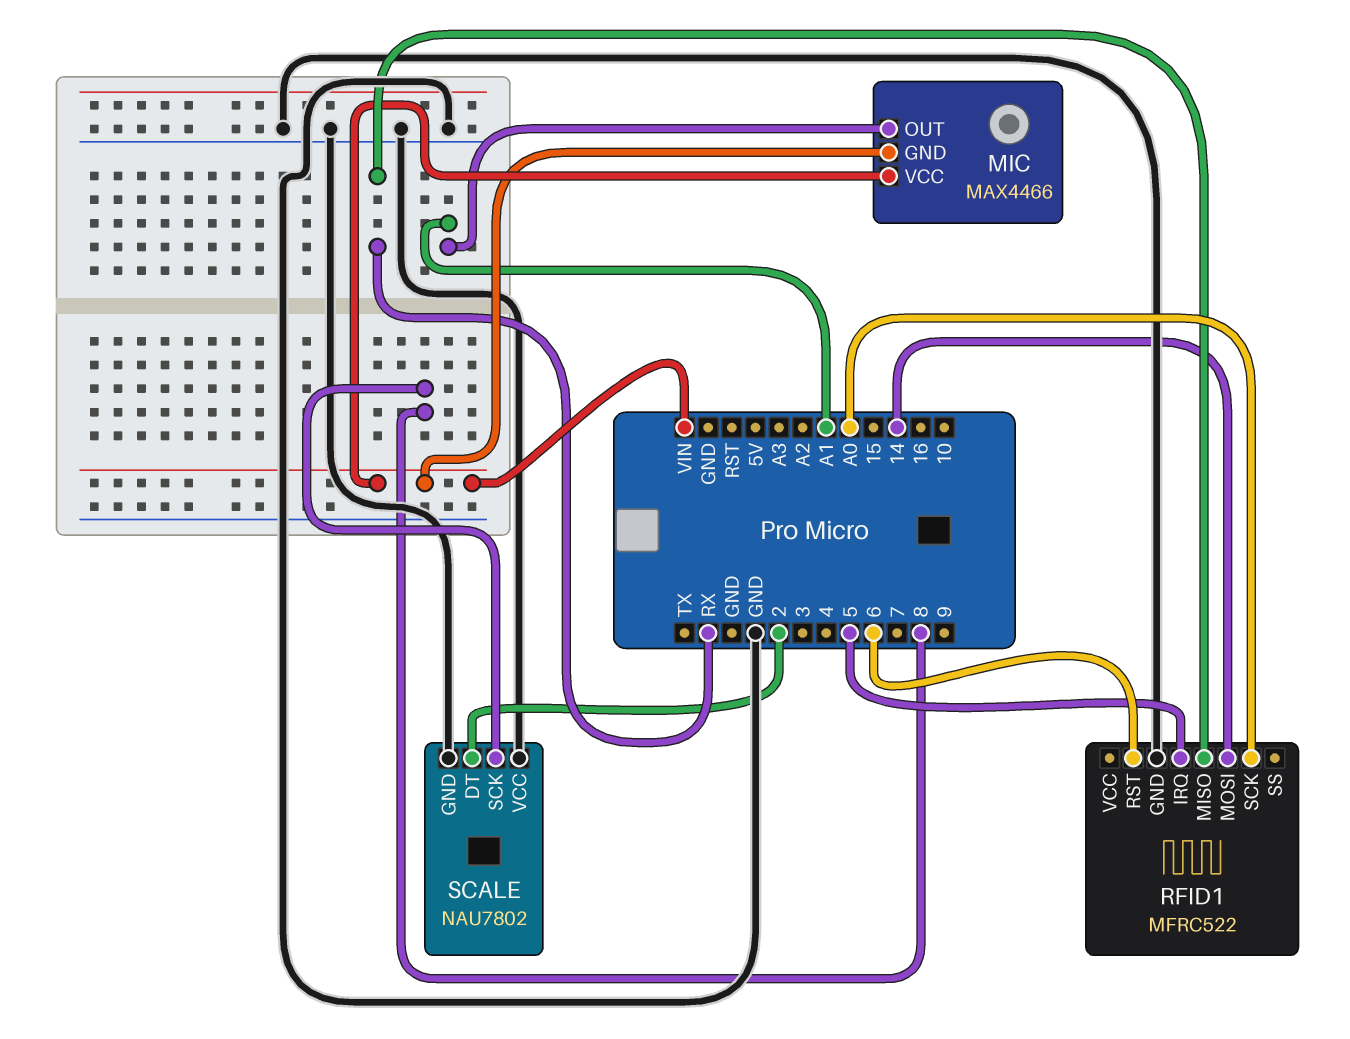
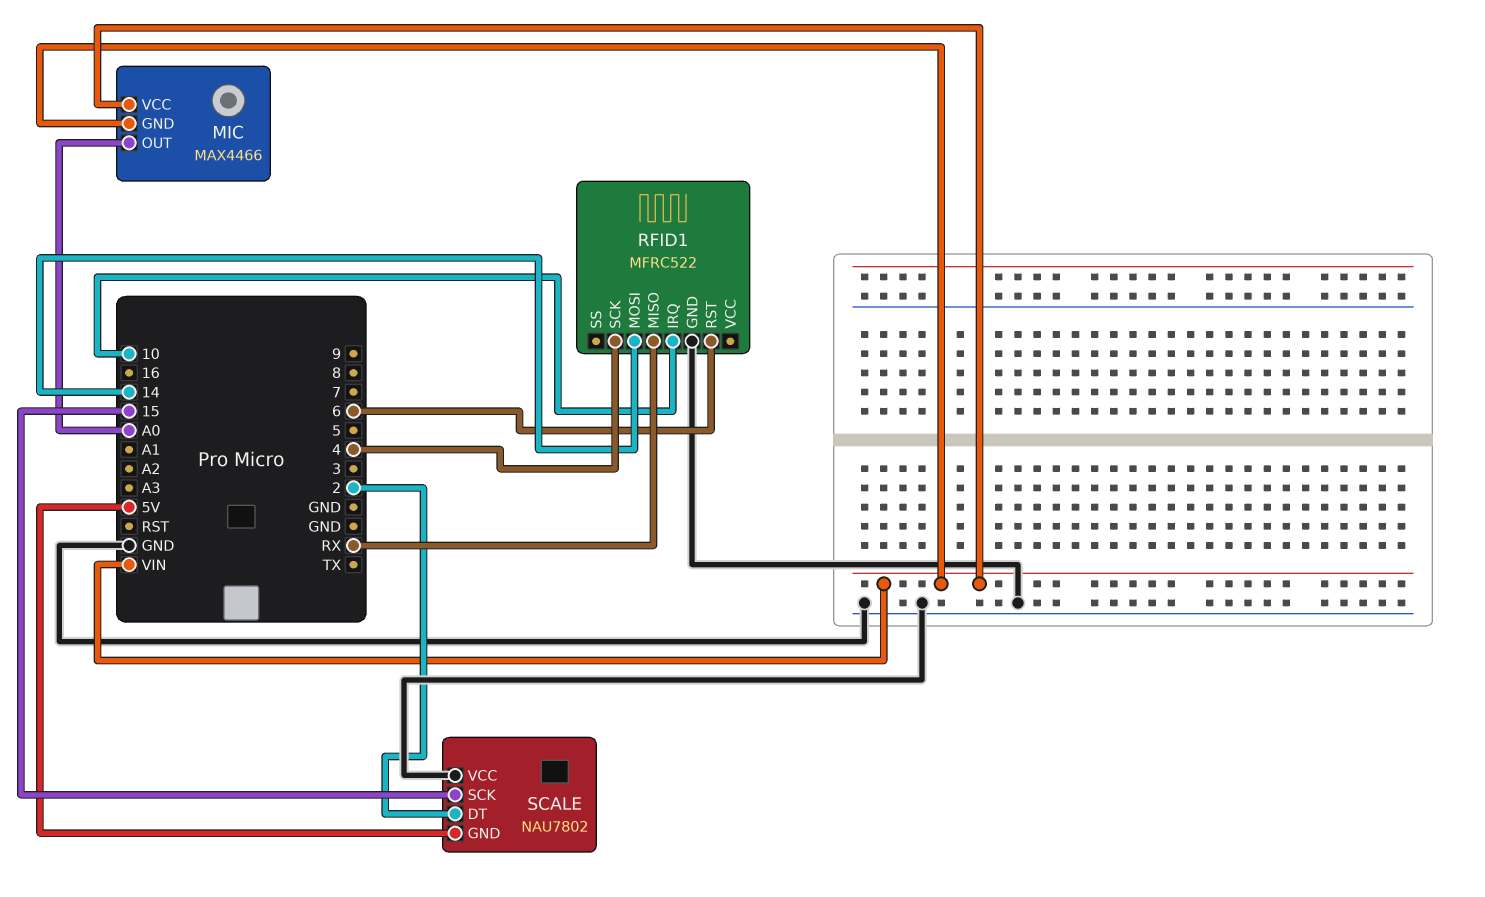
MIC pin OUT: A1 -> A0
RFID1 pin IRQ: 5 -> 10
RFID1 pin SCK: A0 -> 4
SCALE pin GND: GND -> 5V
SCALE pin SCK: 8 -> 15

